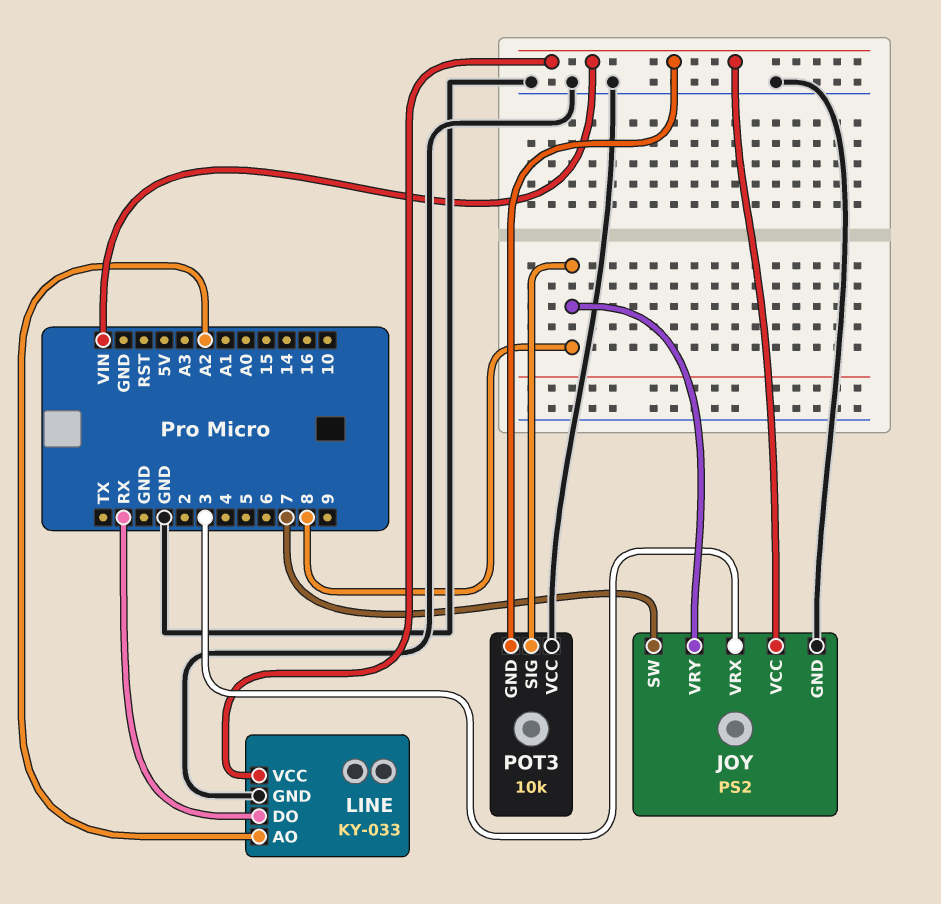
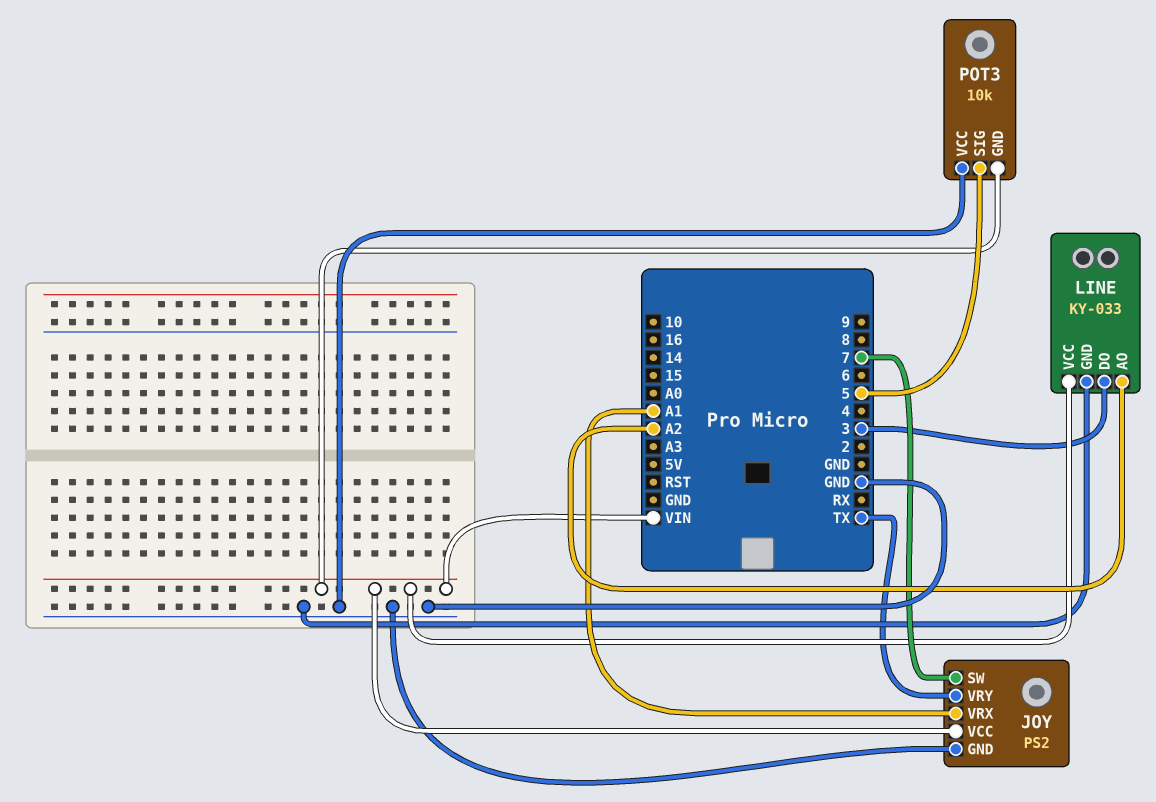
JOY pin VRX: 3 -> A1
JOY pin VRY: 8 -> TX
LINE pin DO: RX -> 3
POT3 pin SIG: 8 -> 5

